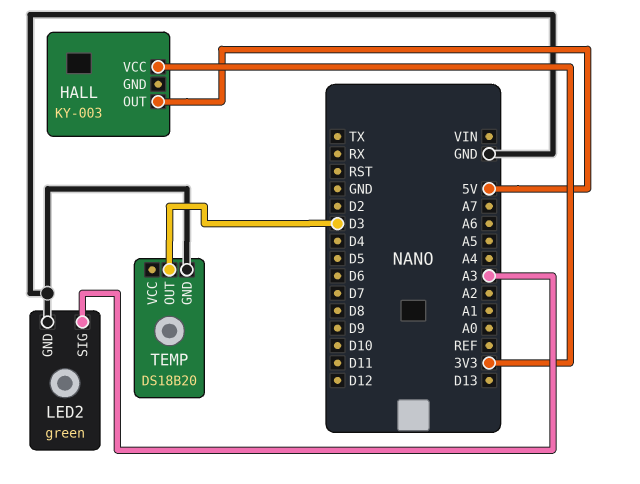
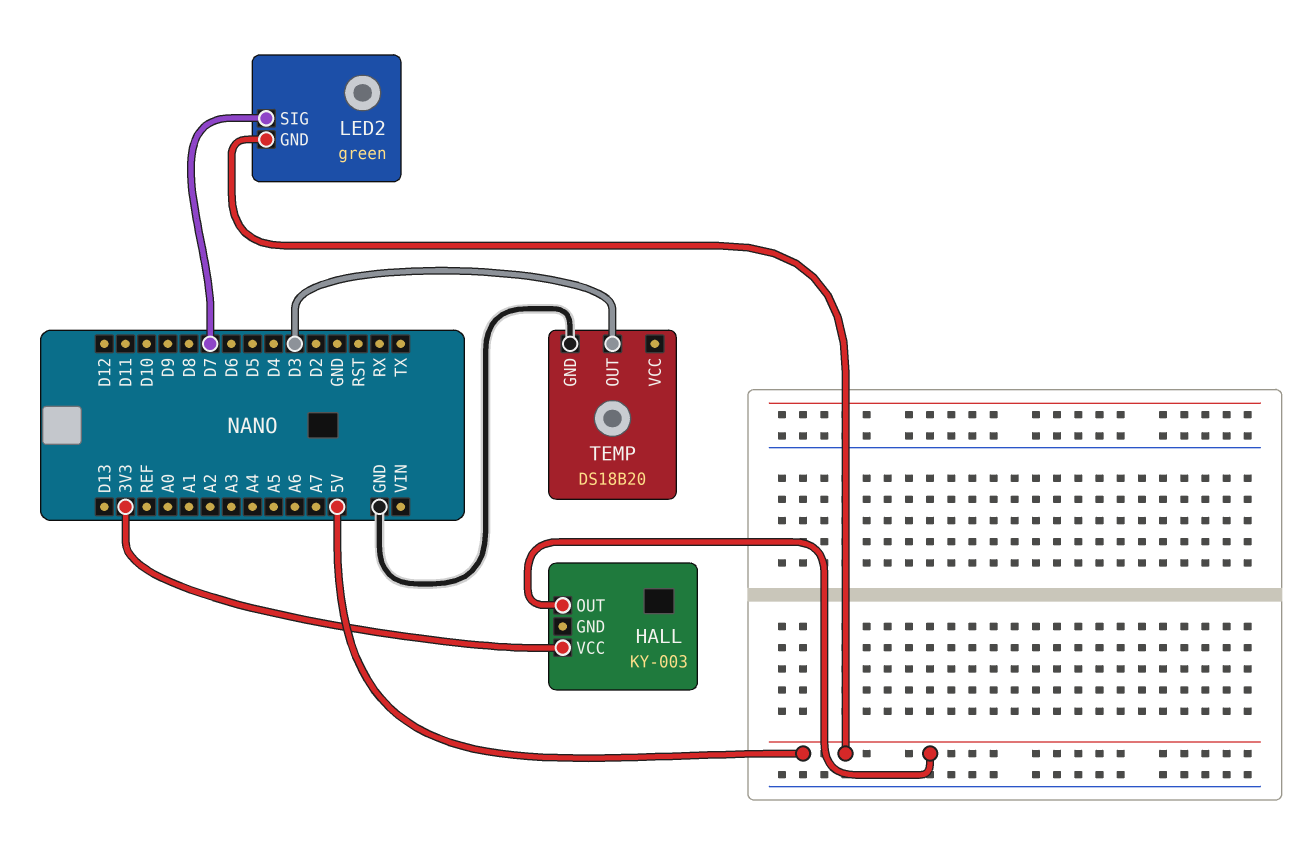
LED2 pin GND: GND -> 5V
LED2 pin SIG: A3 -> D7

